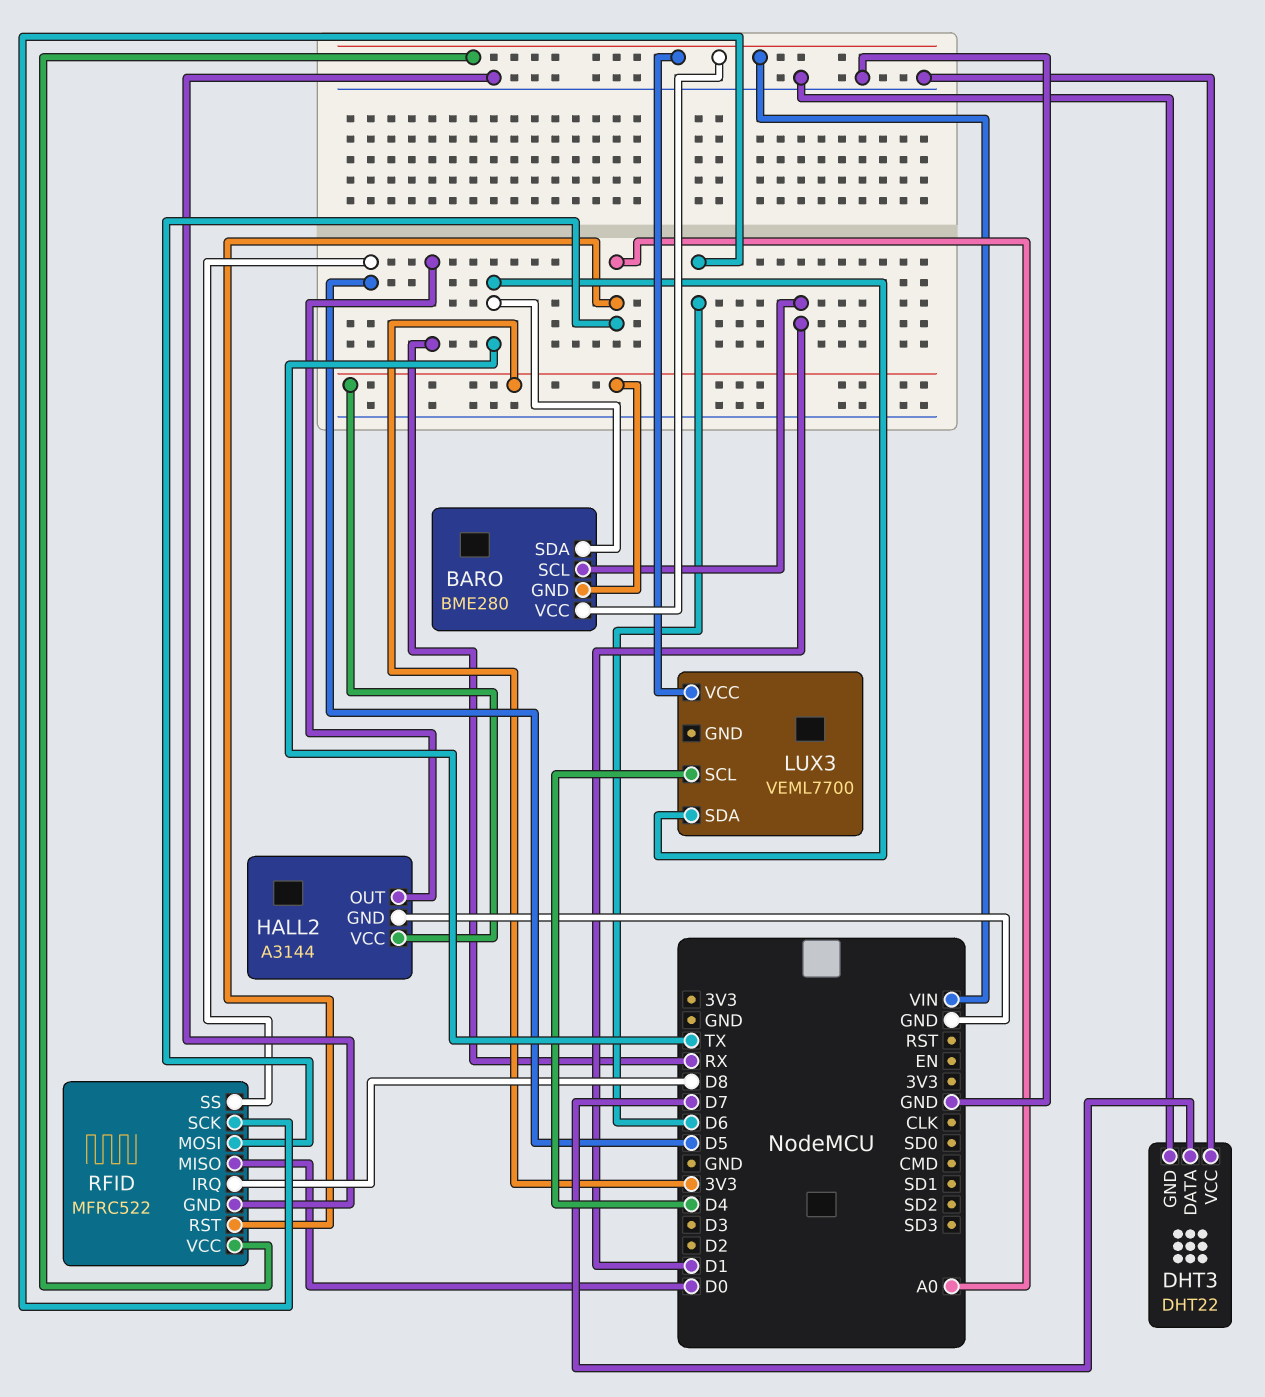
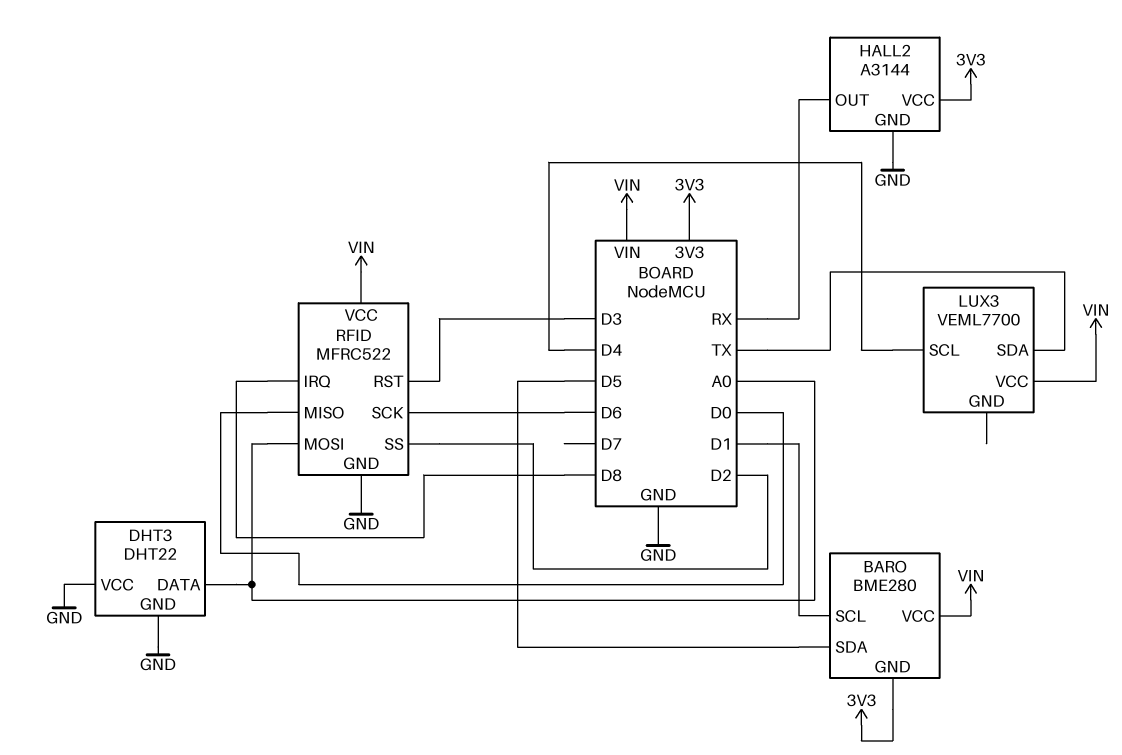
BARO pin SDA: TX -> D5
DHT3 pin DATA: D7 -> A0
RFID pin RST: A0 -> D3
RFID pin SS: D5 -> D2

